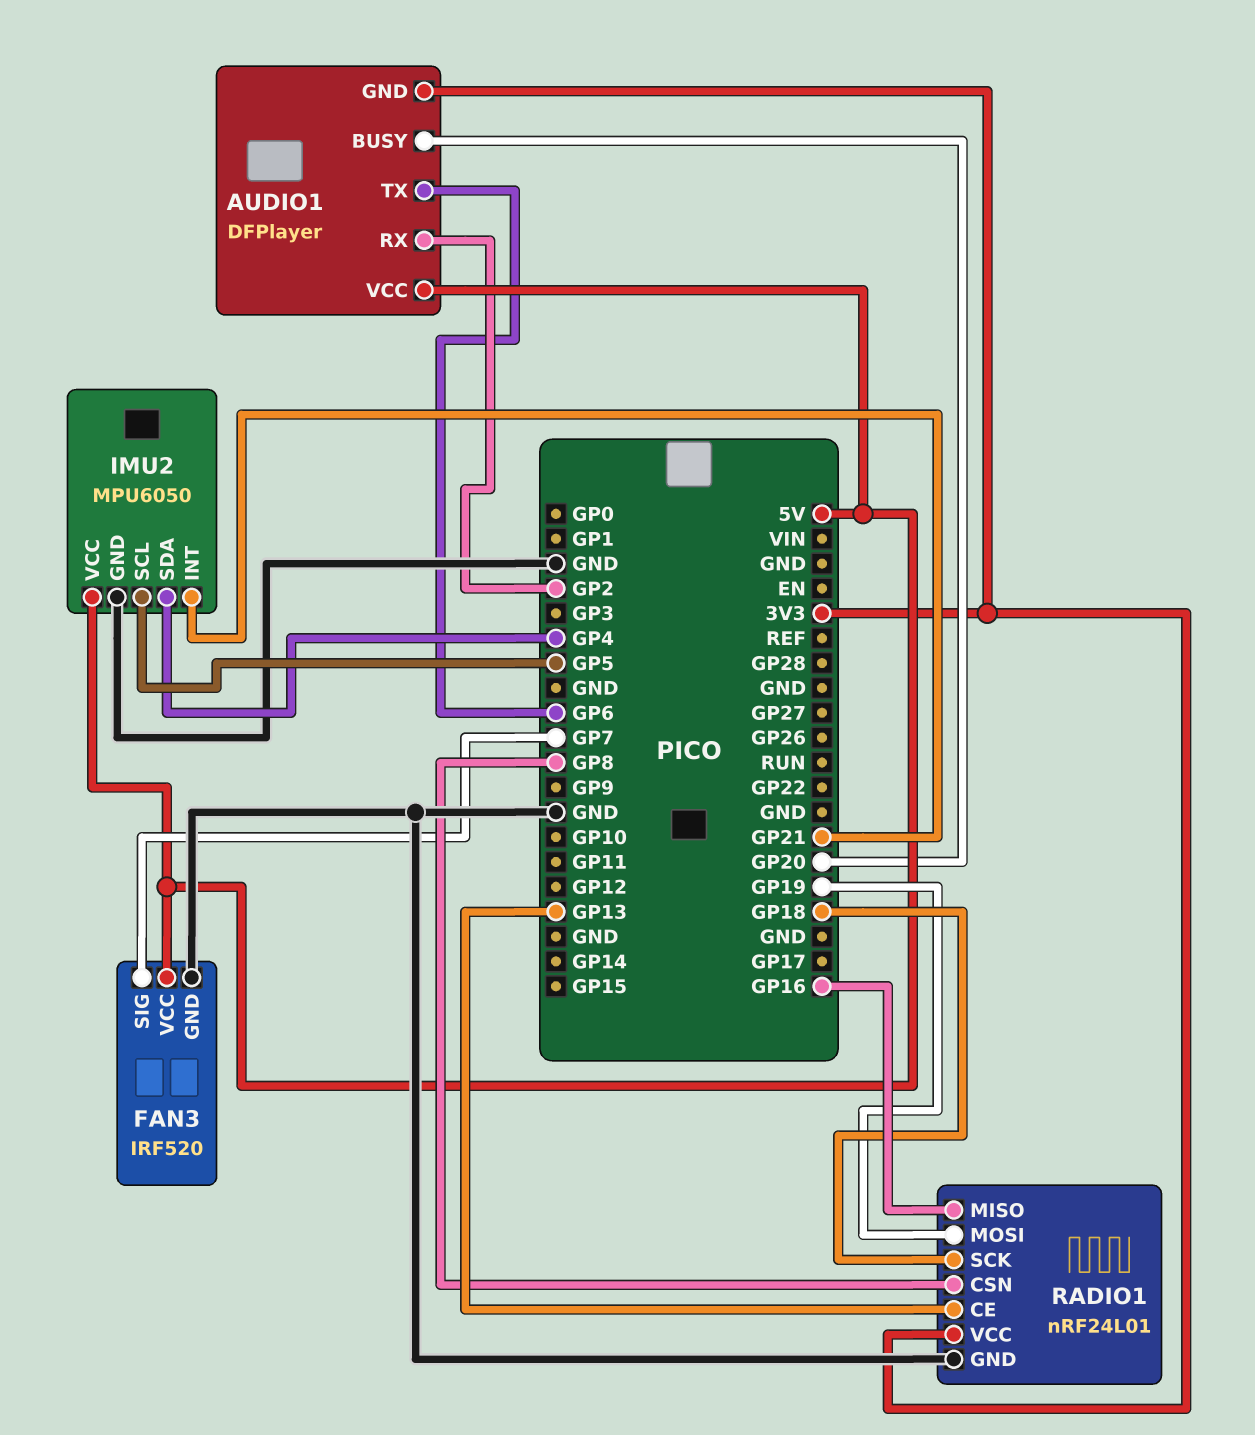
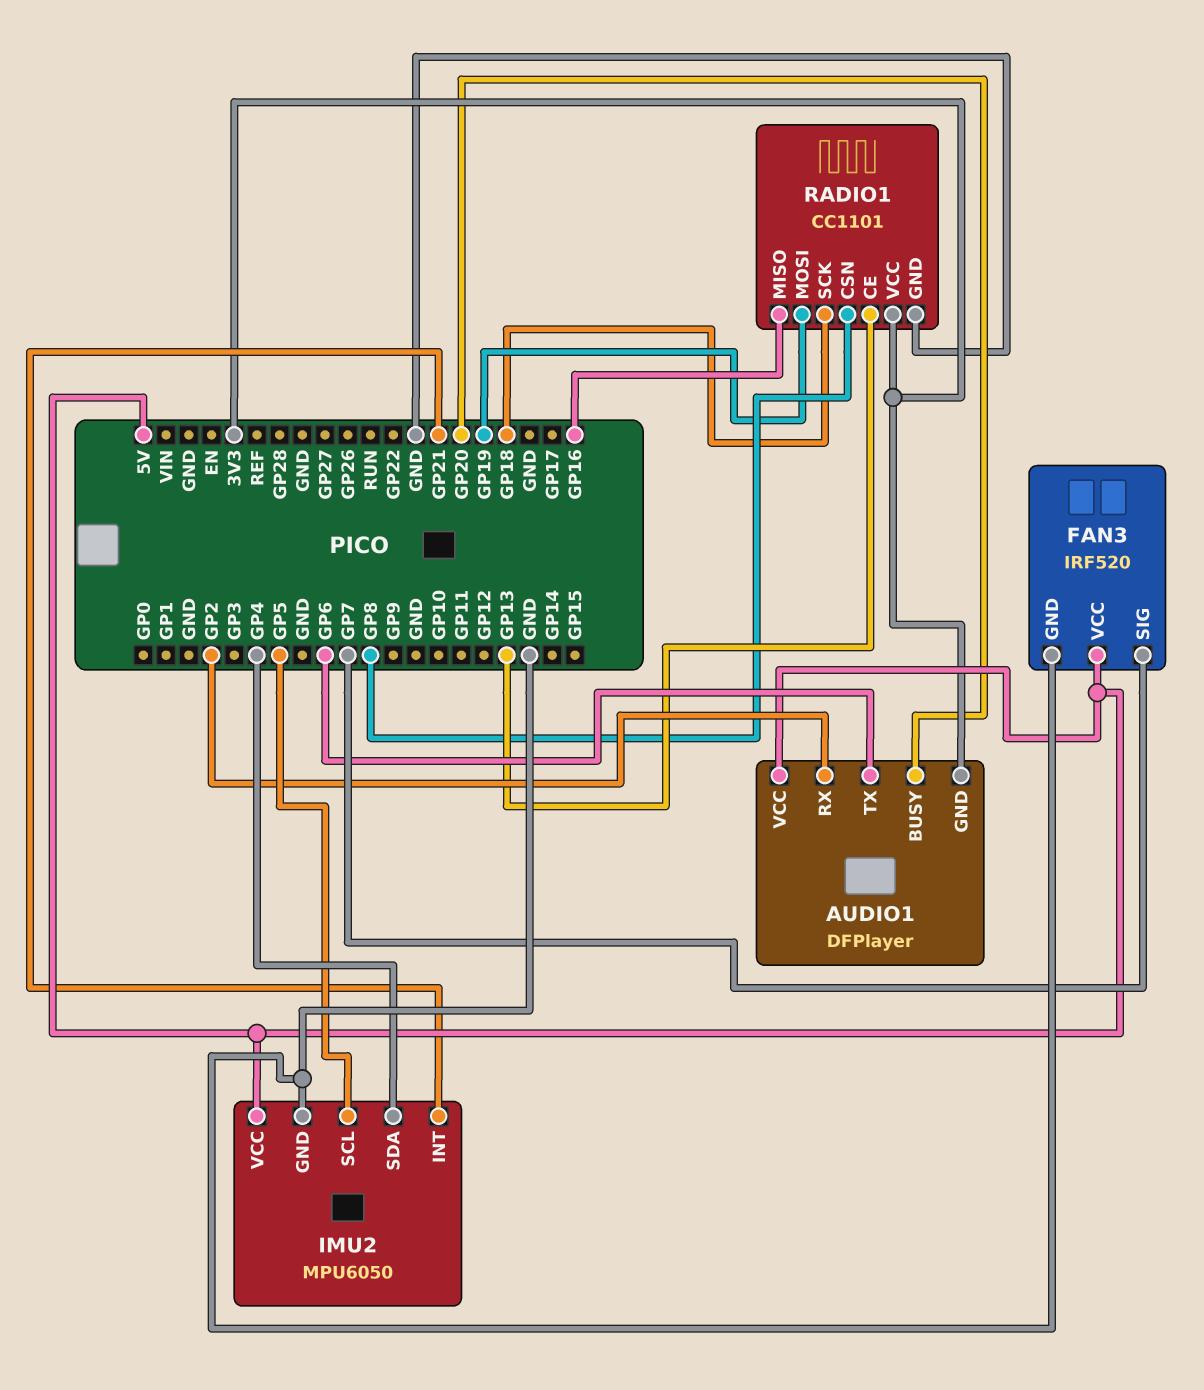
RADIO1: nRF24L01 -> CC1101

